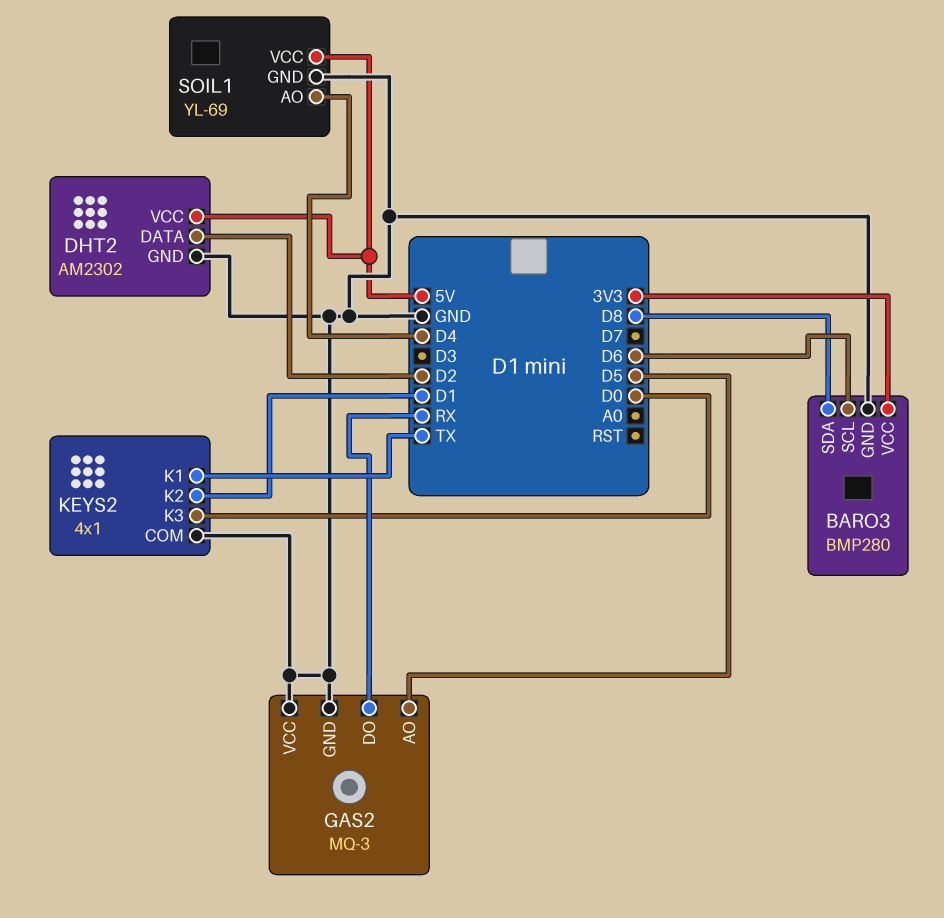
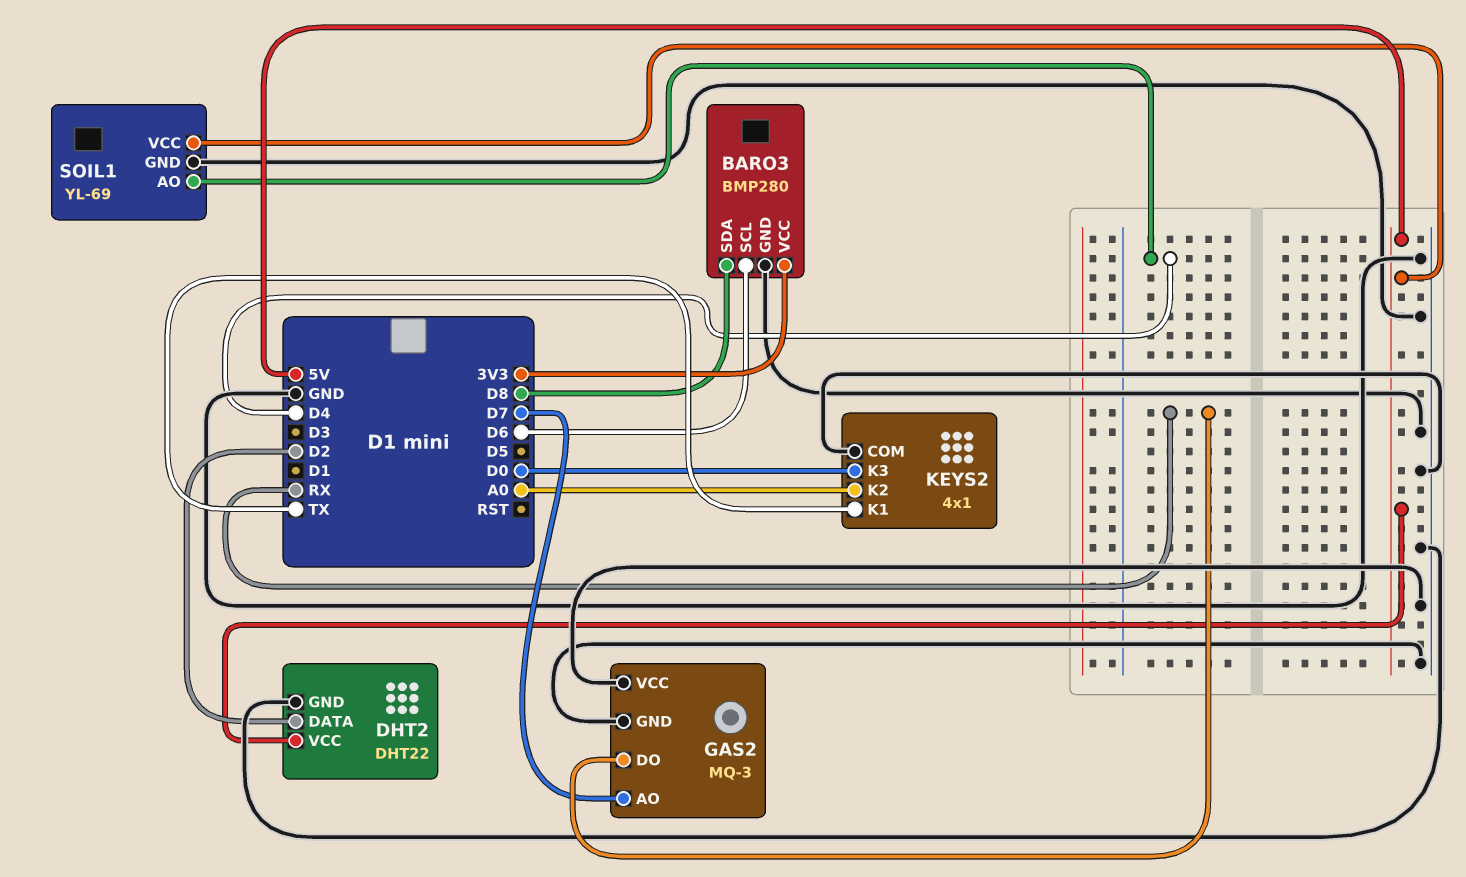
DHT2: AM2302 -> DHT22
GAS2 pin AO: D5 -> D7
KEYS2 pin K2: D1 -> A0

